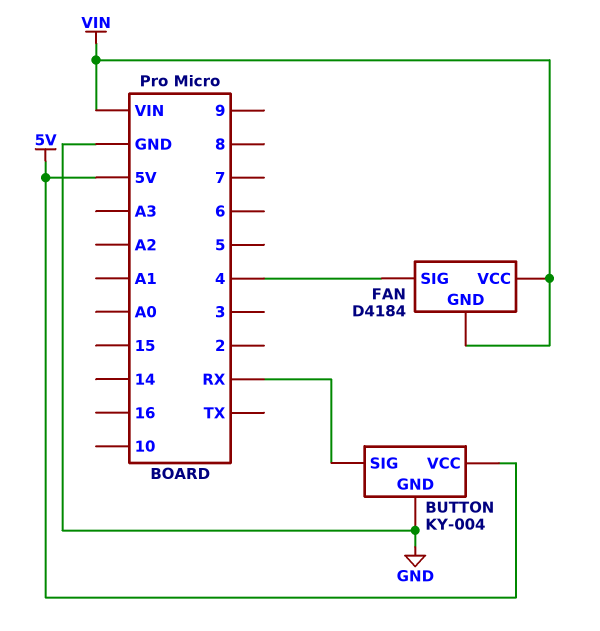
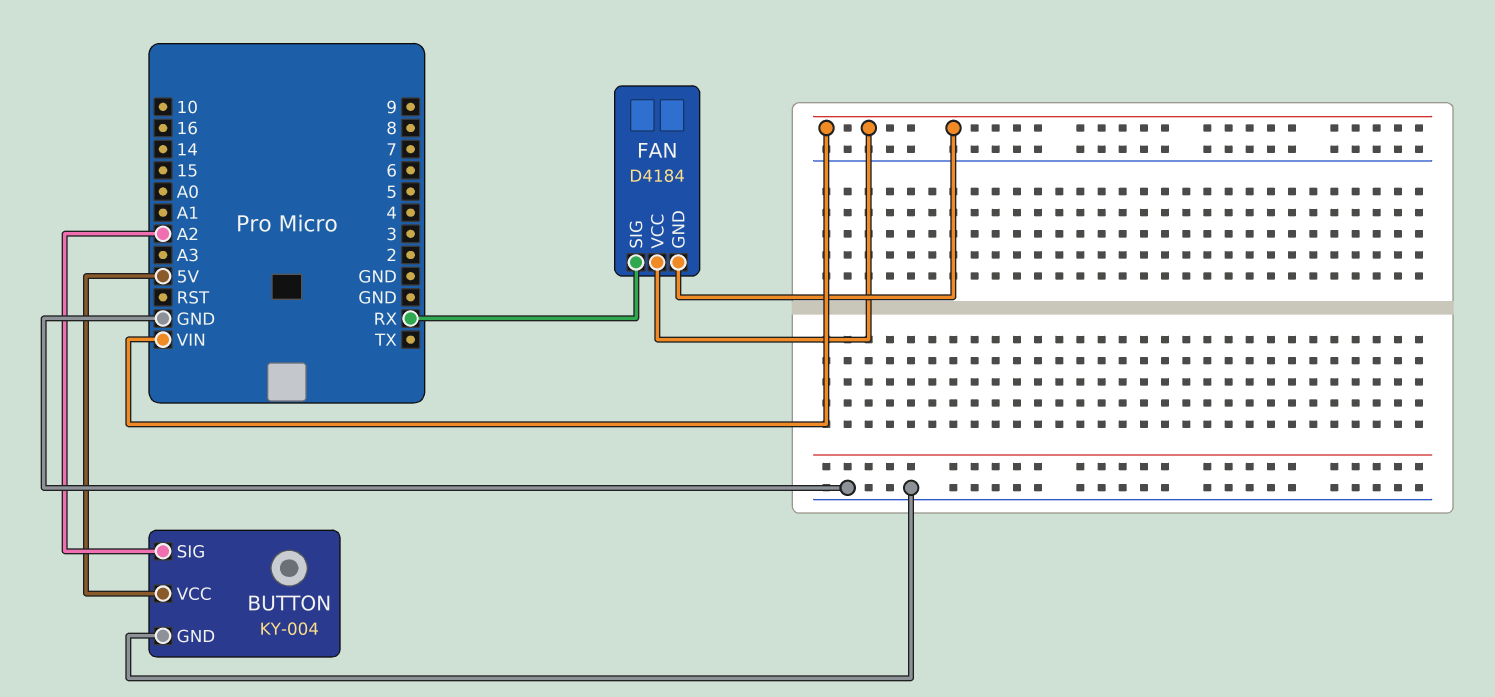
BUTTON pin SIG: RX -> A2
FAN pin SIG: 4 -> RX

